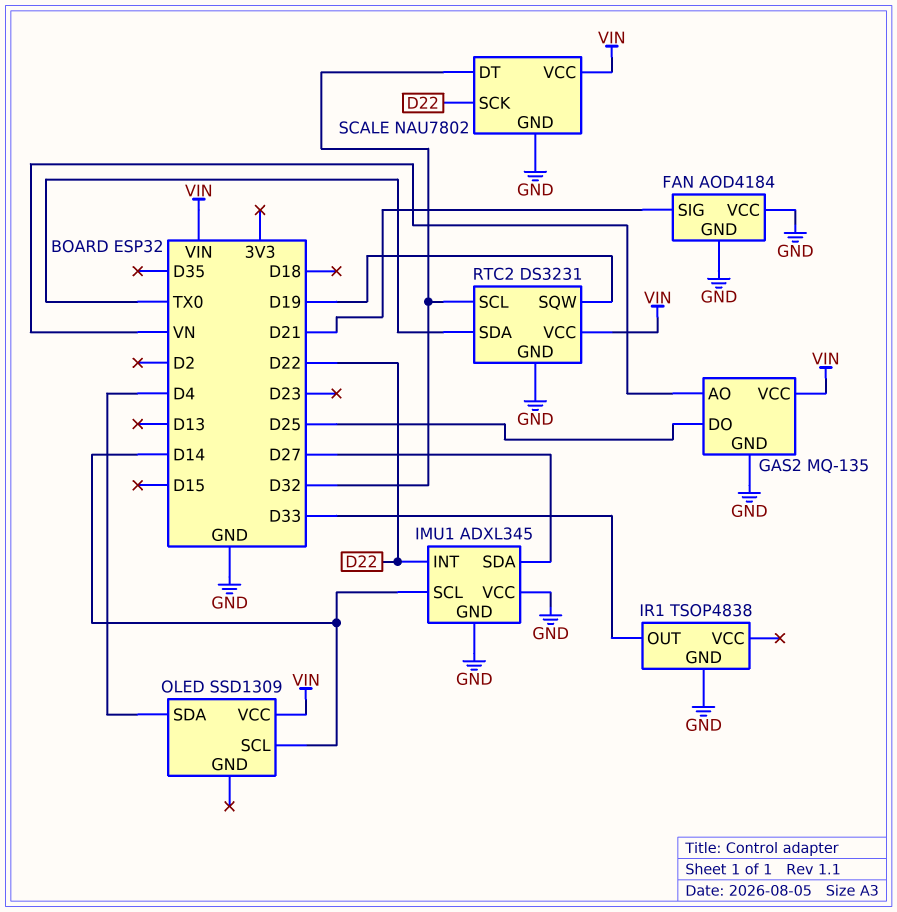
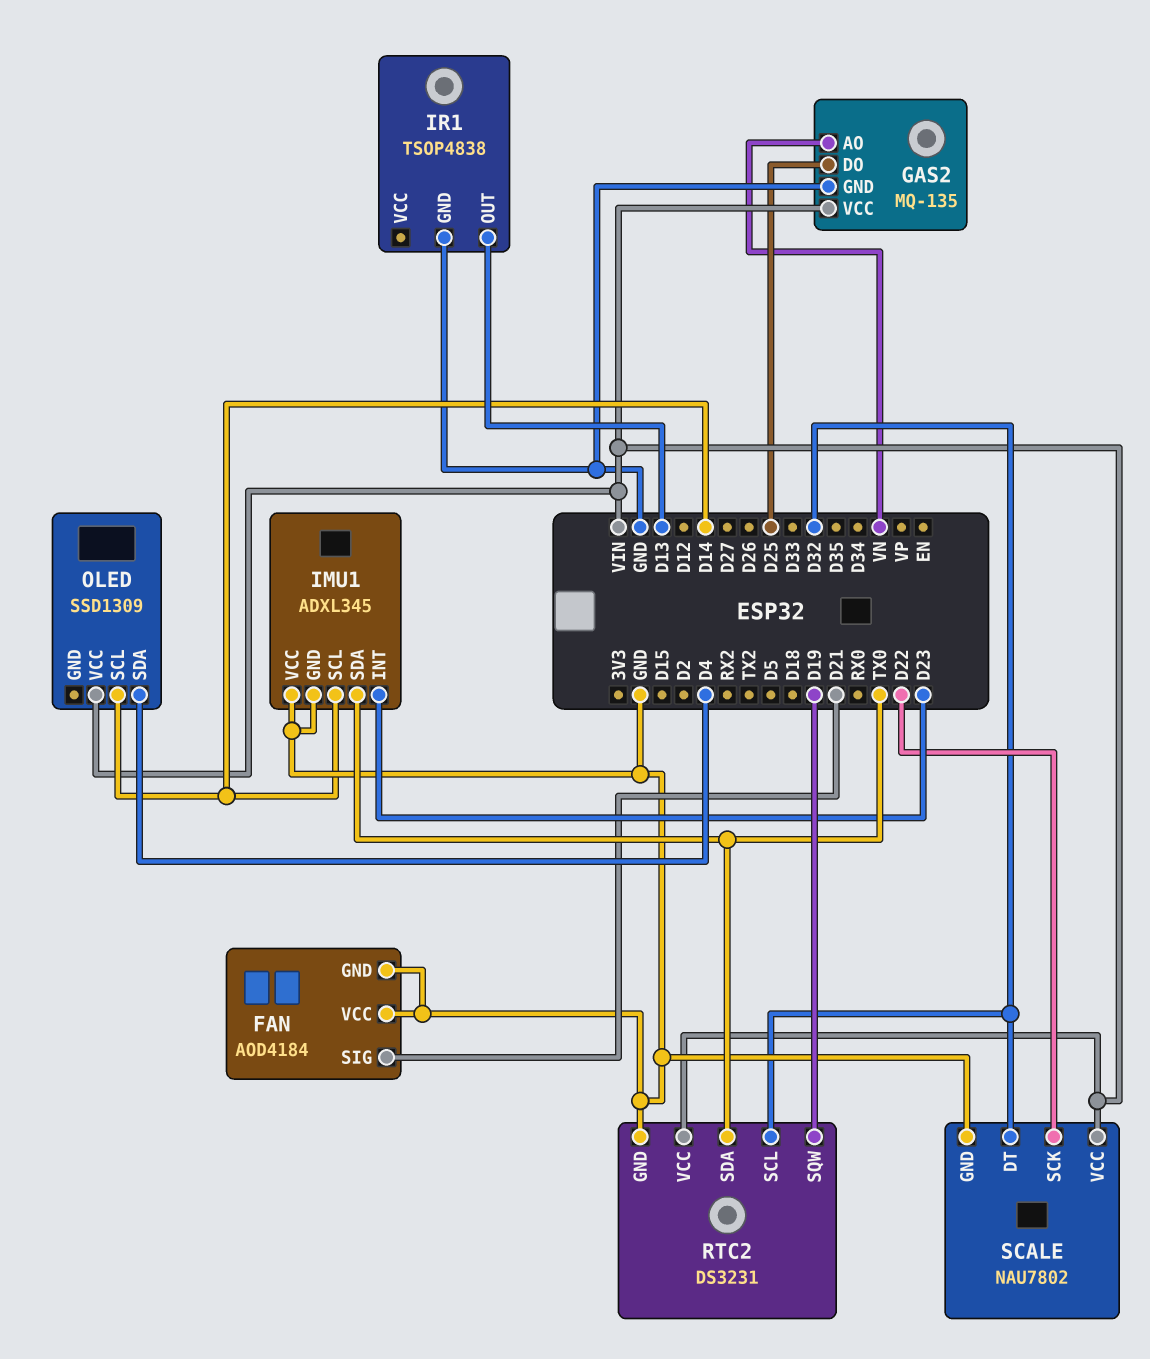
IMU1 pin INT: D22 -> D23
IMU1 pin SDA: D27 -> TX0
IR1 pin OUT: D33 -> D13

